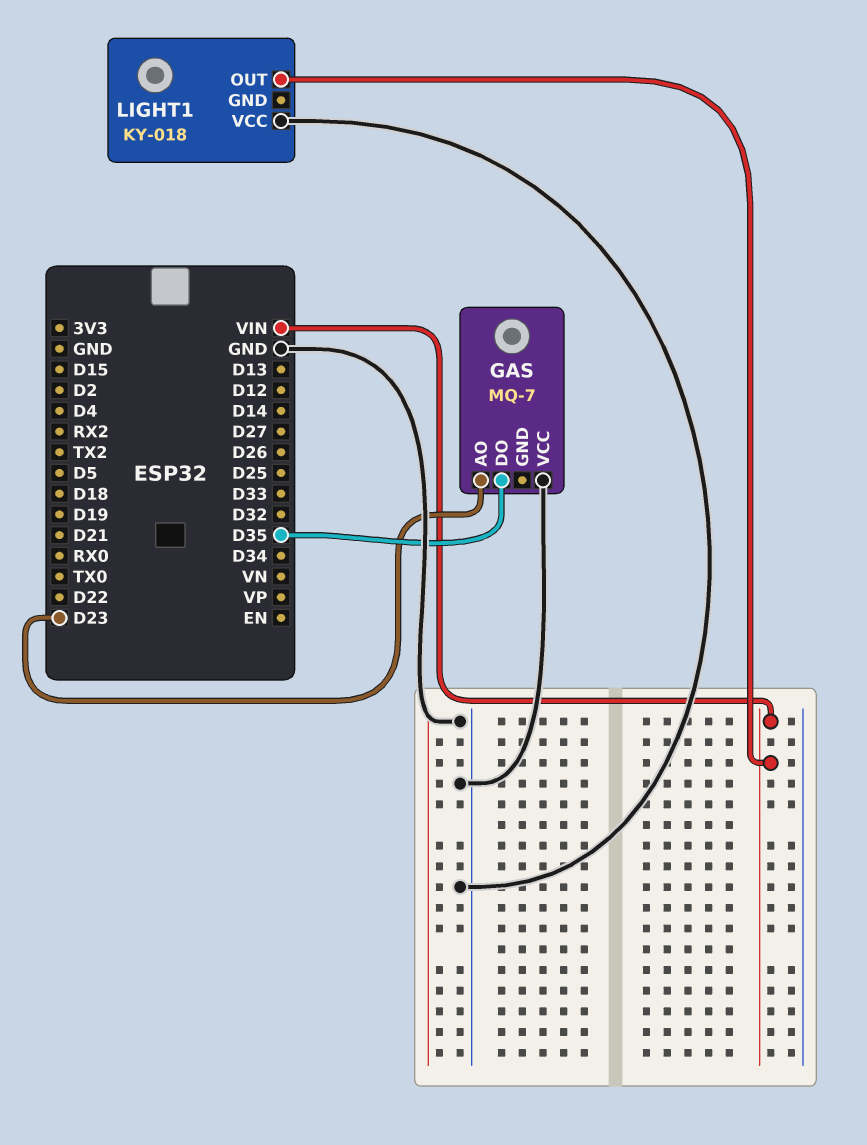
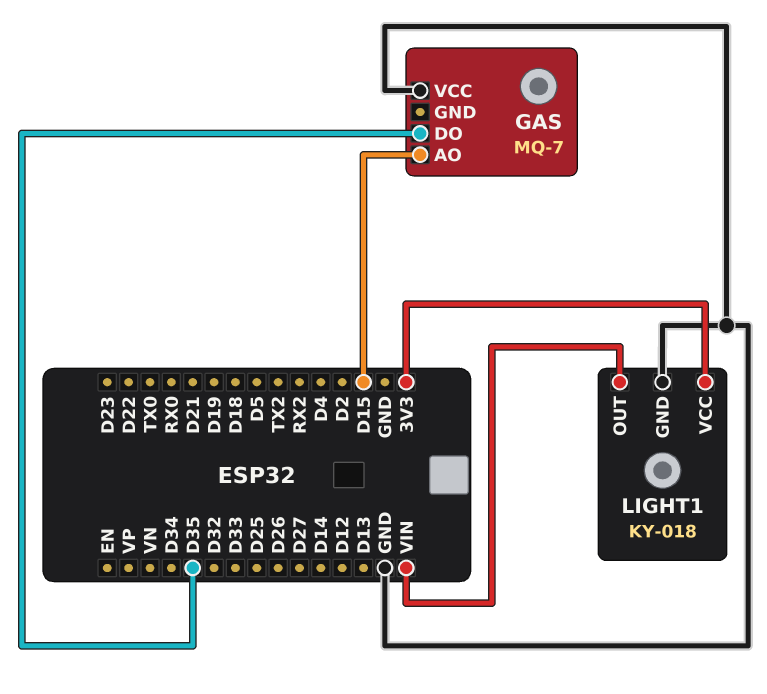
GAS pin AO: D23 -> D15
LIGHT1 pin GND: none -> GND
LIGHT1 pin VCC: GND -> 3V3

